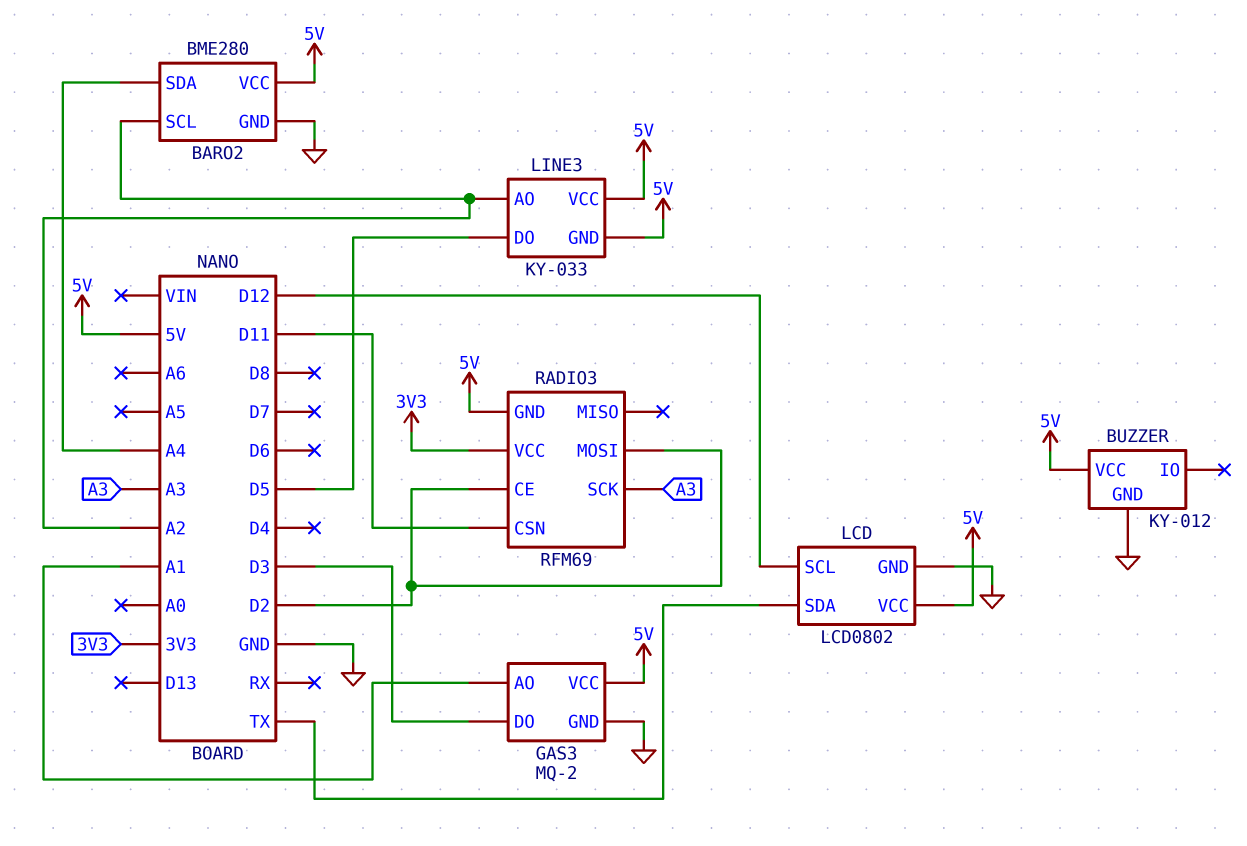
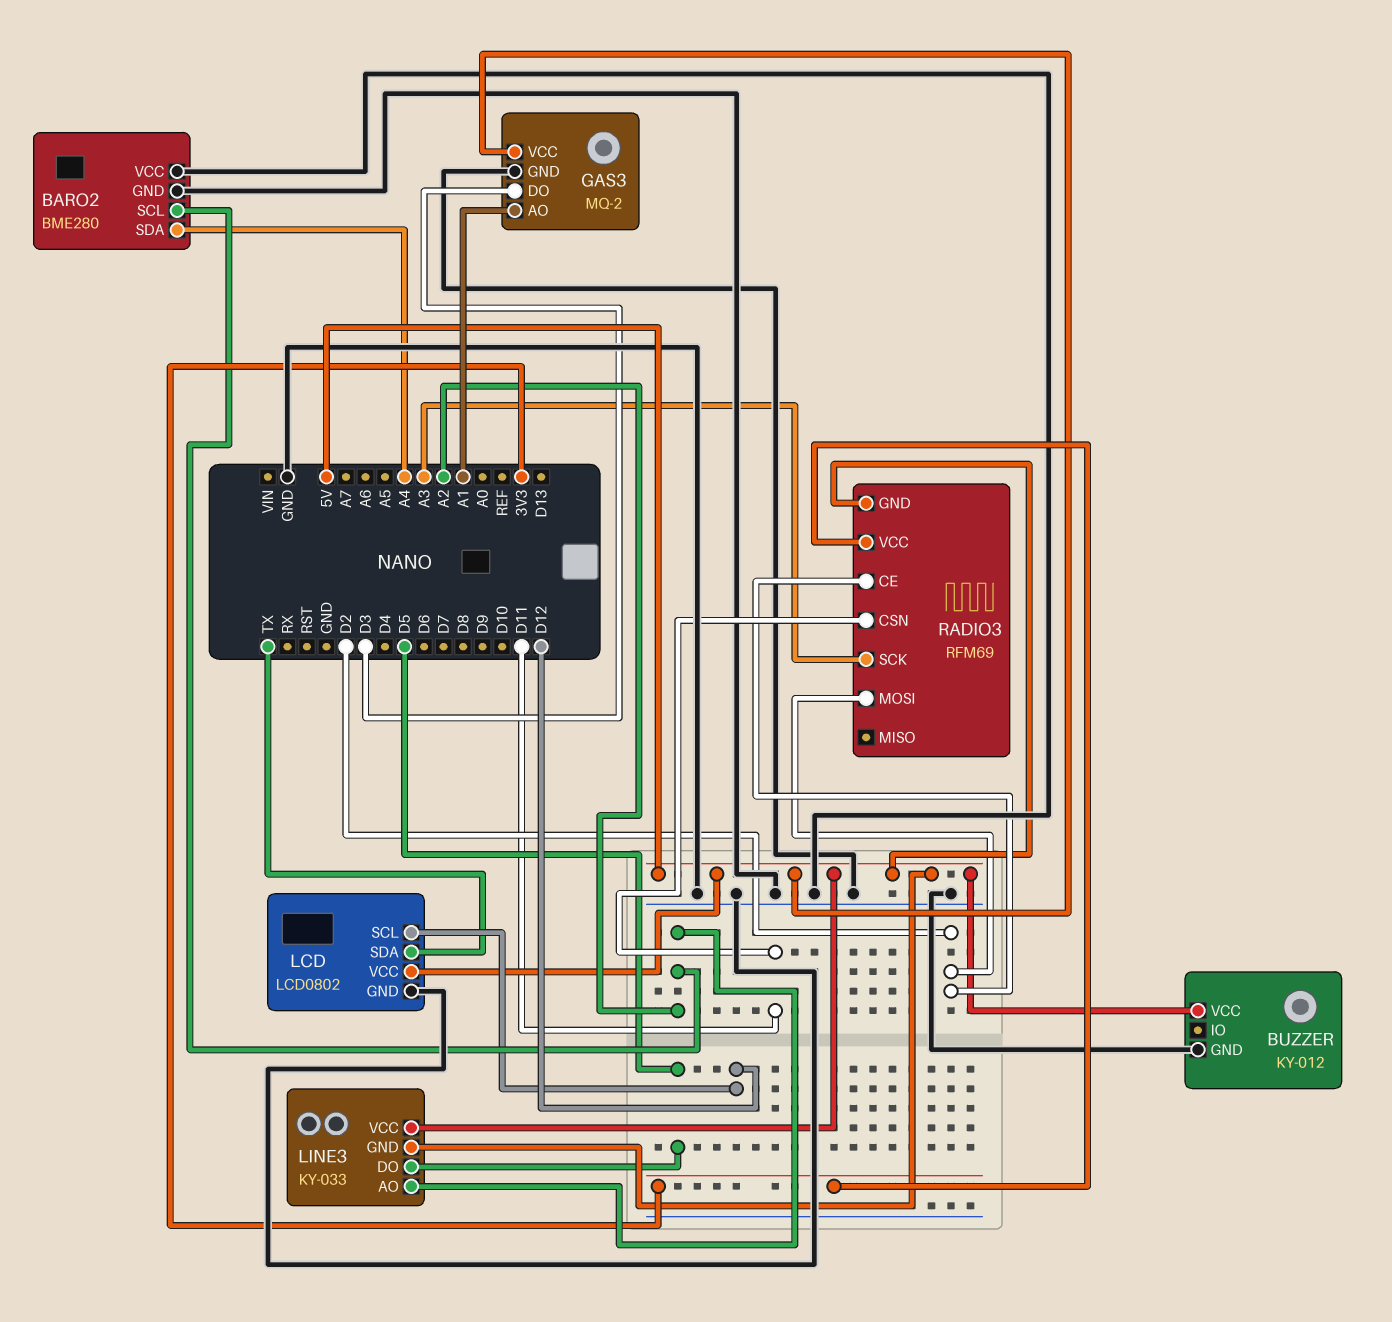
BARO2 pin VCC: 5V -> GND

